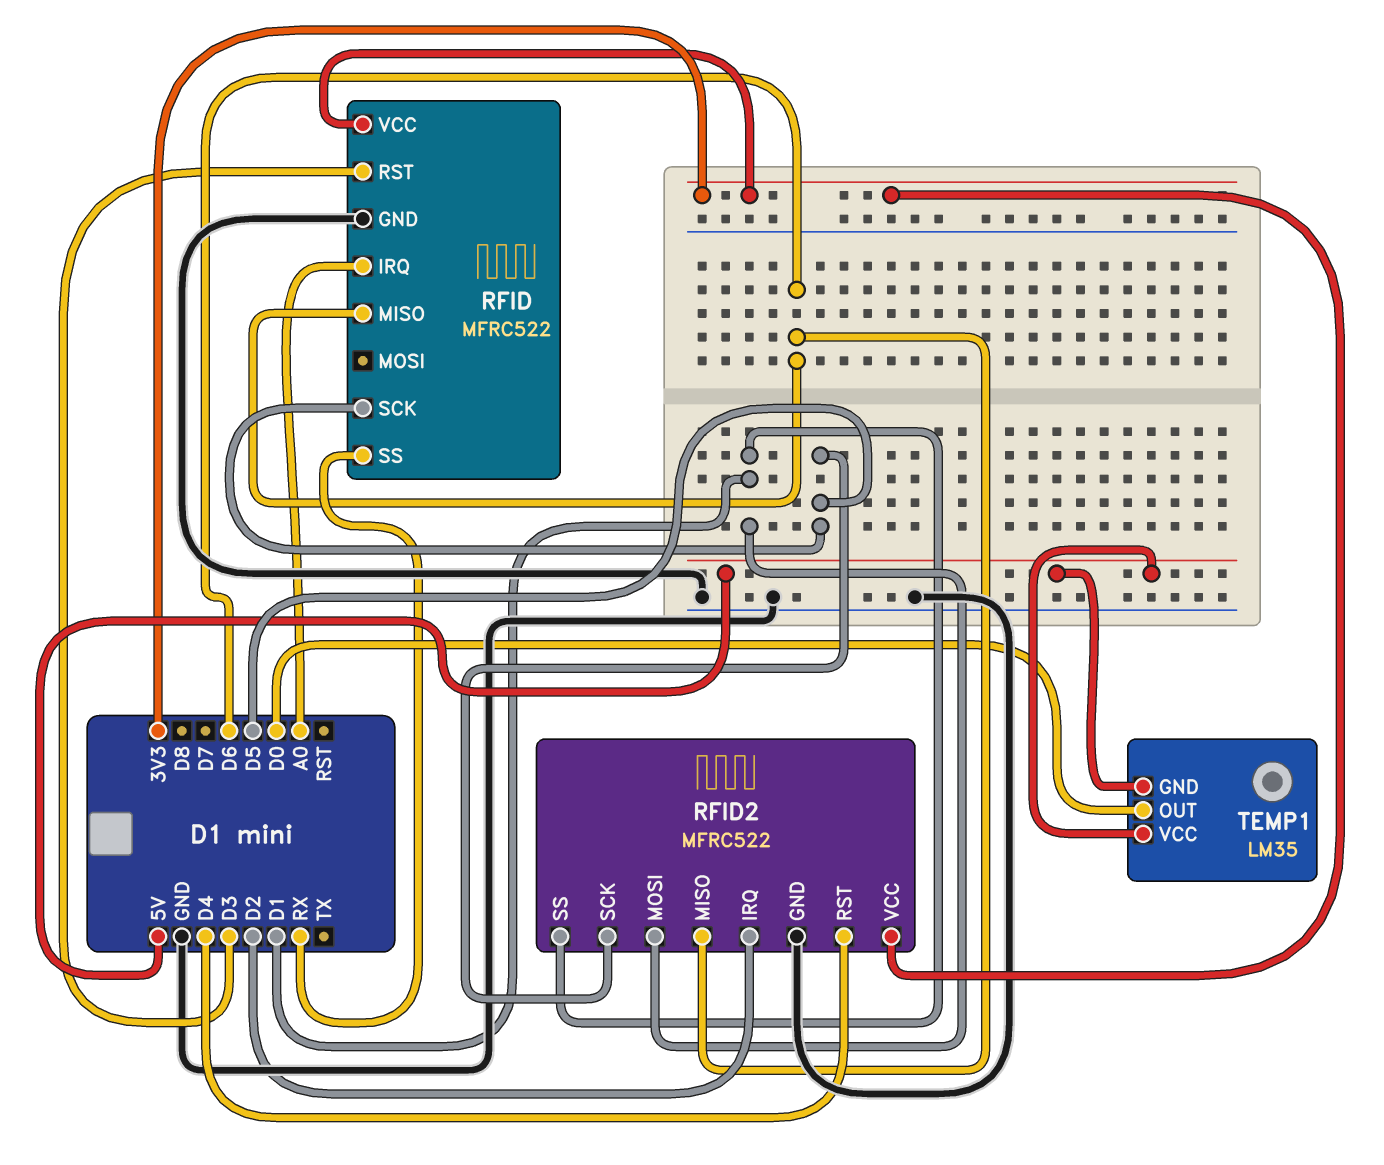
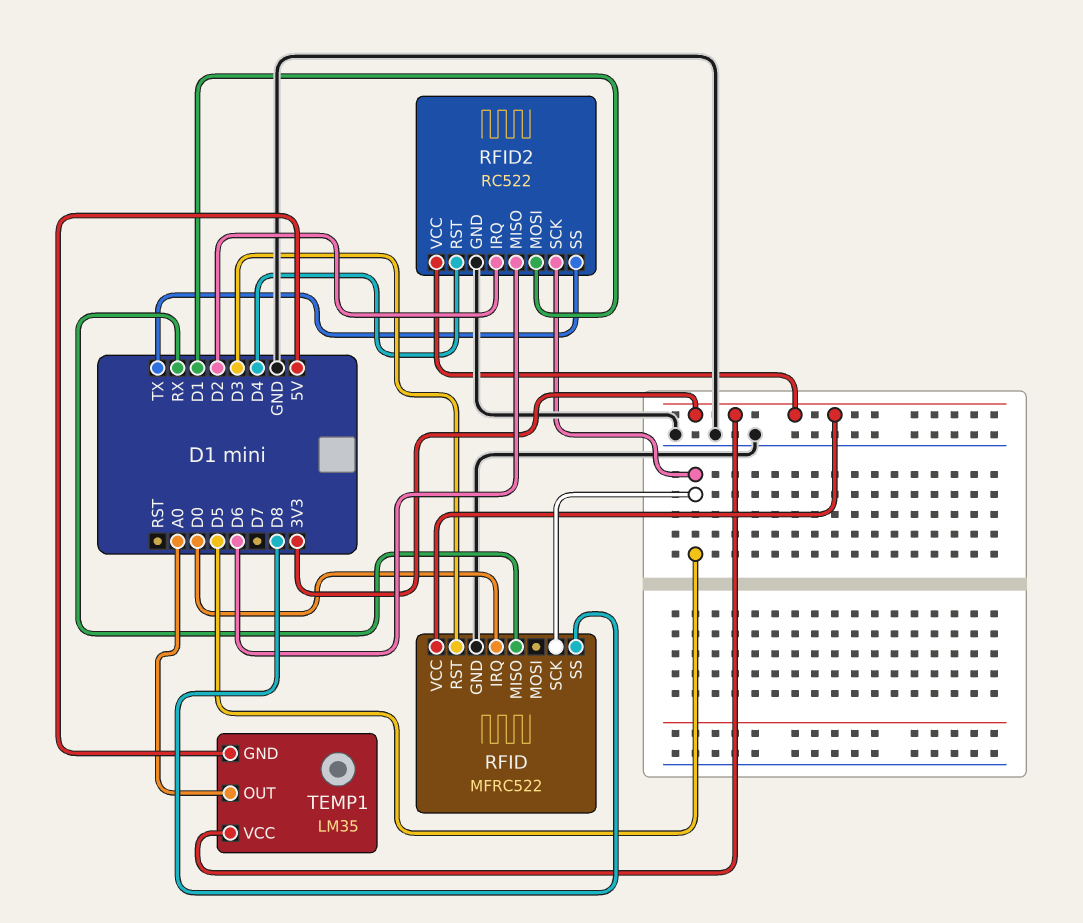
RFID pin IRQ: A0 -> D0
RFID pin MISO: D6 -> RX
RFID pin SS: RX -> D8
RFID2: MFRC522 -> RC522
RFID2 pin SS: D1 -> TX
TEMP1 pin OUT: D0 -> A0
TEMP1 pin VCC: 5V -> 3V3

